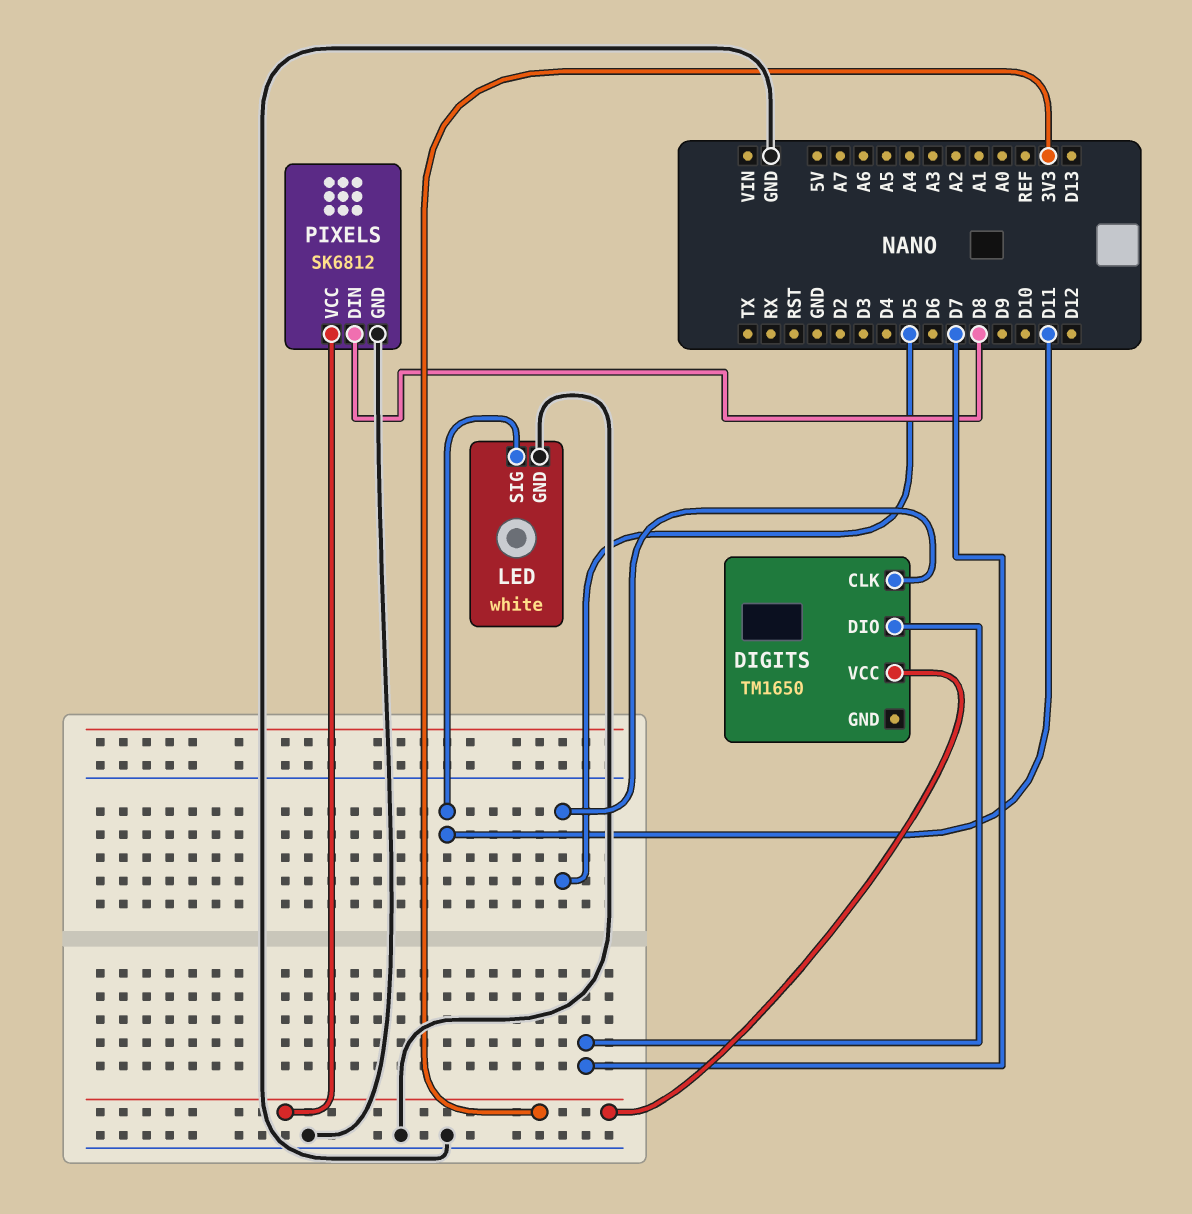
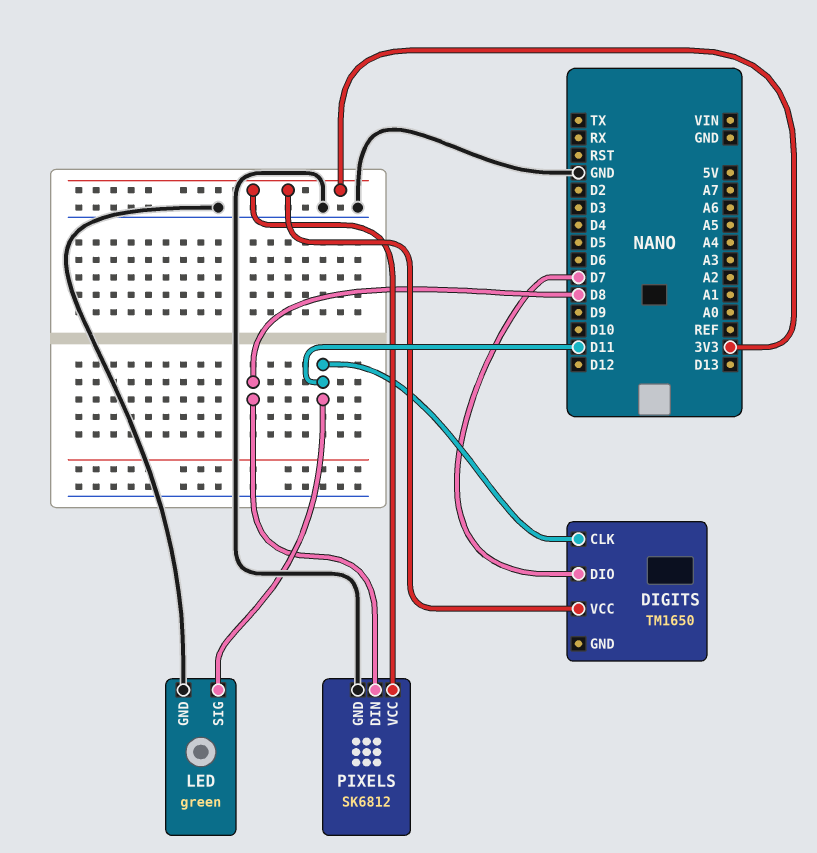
DIGITS pin CLK: D5 -> D11
LED: white -> green

